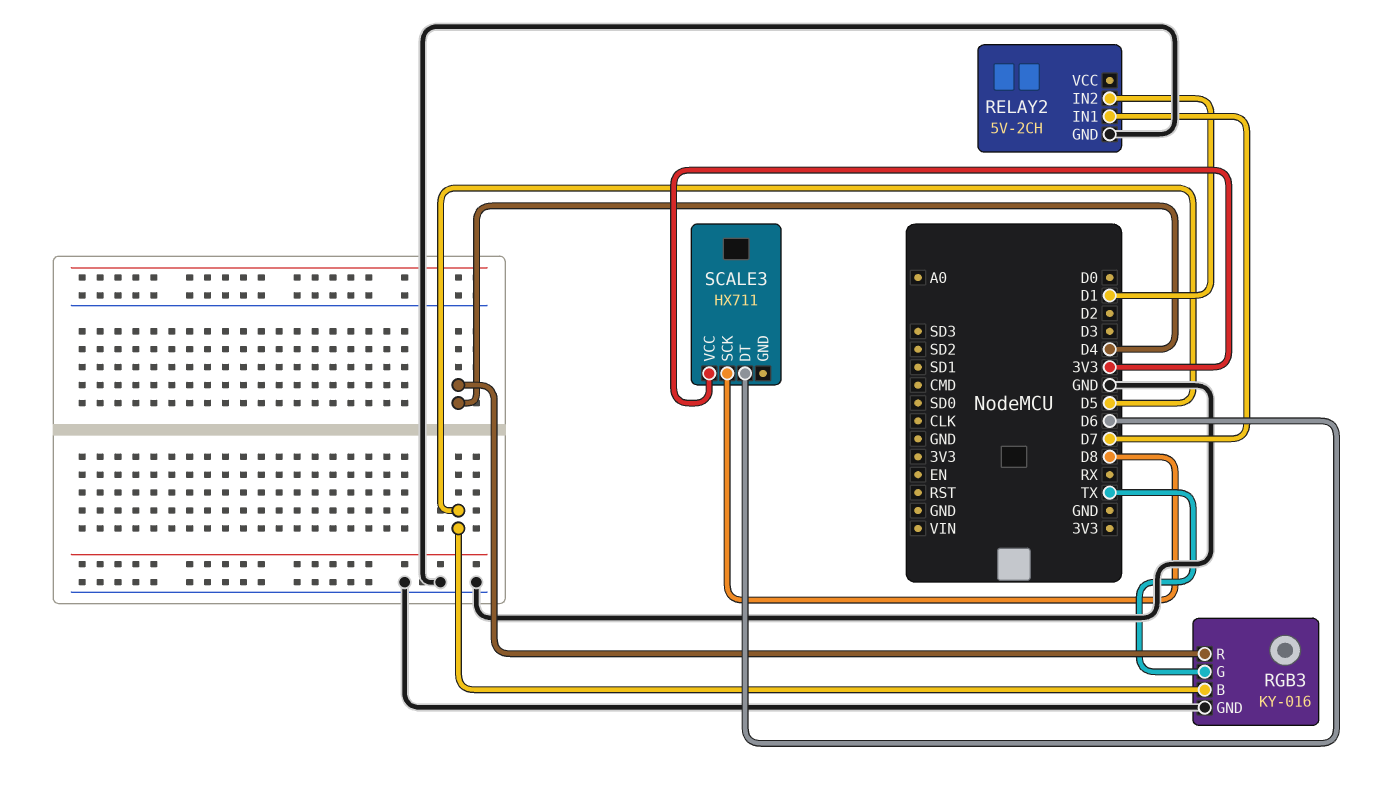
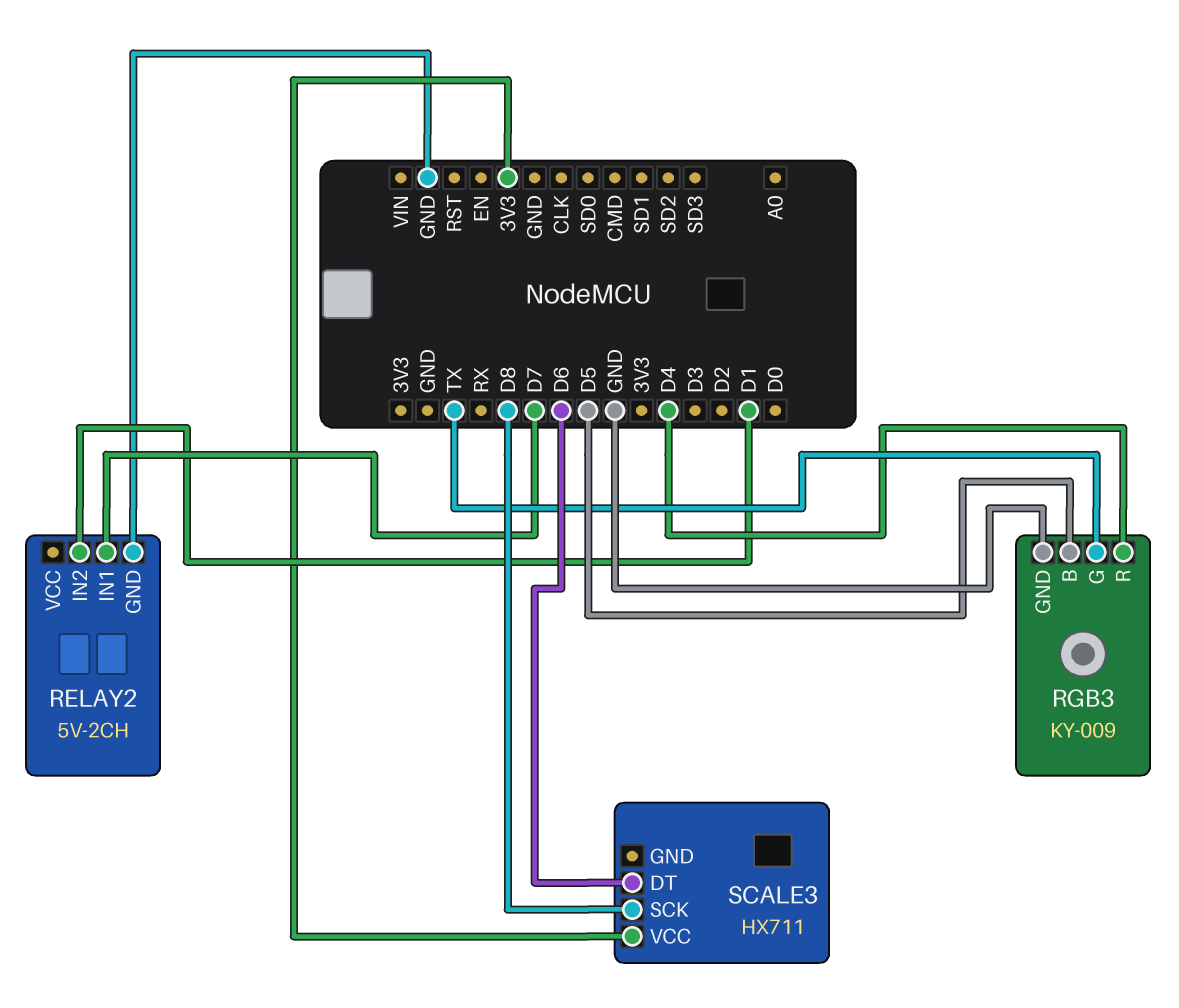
RGB3: KY-016 -> KY-009

